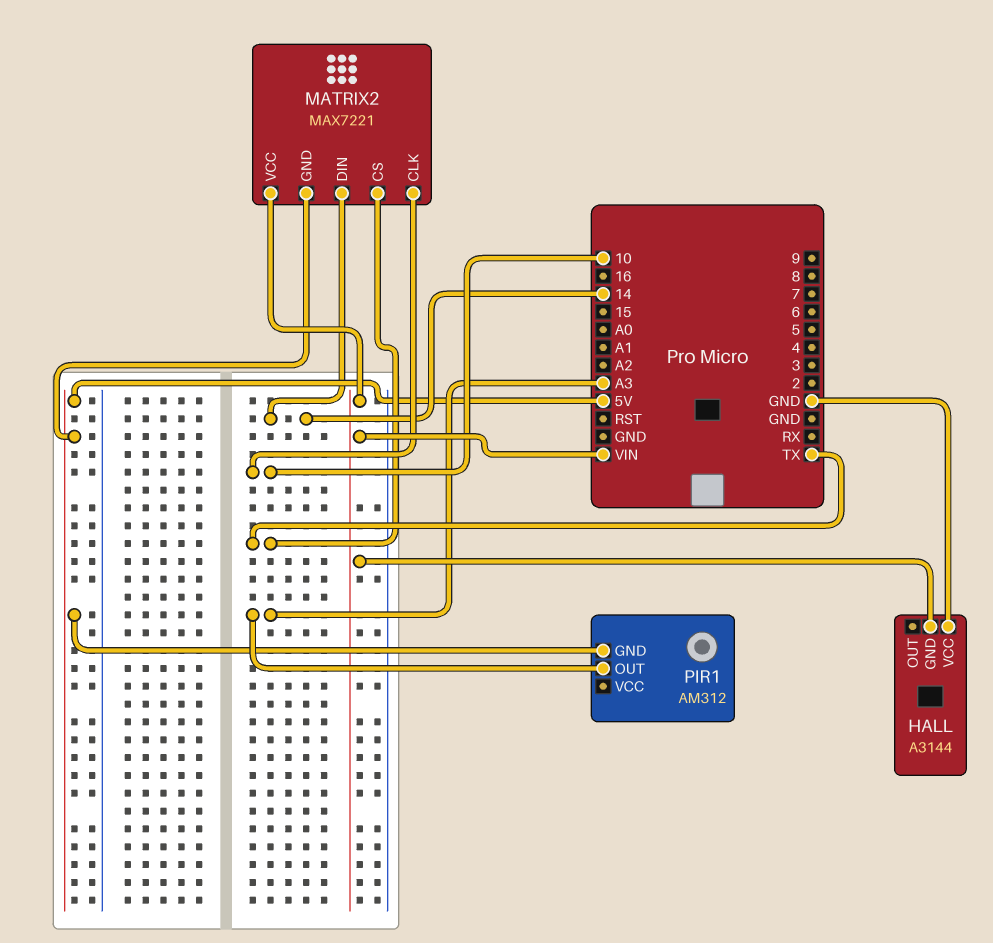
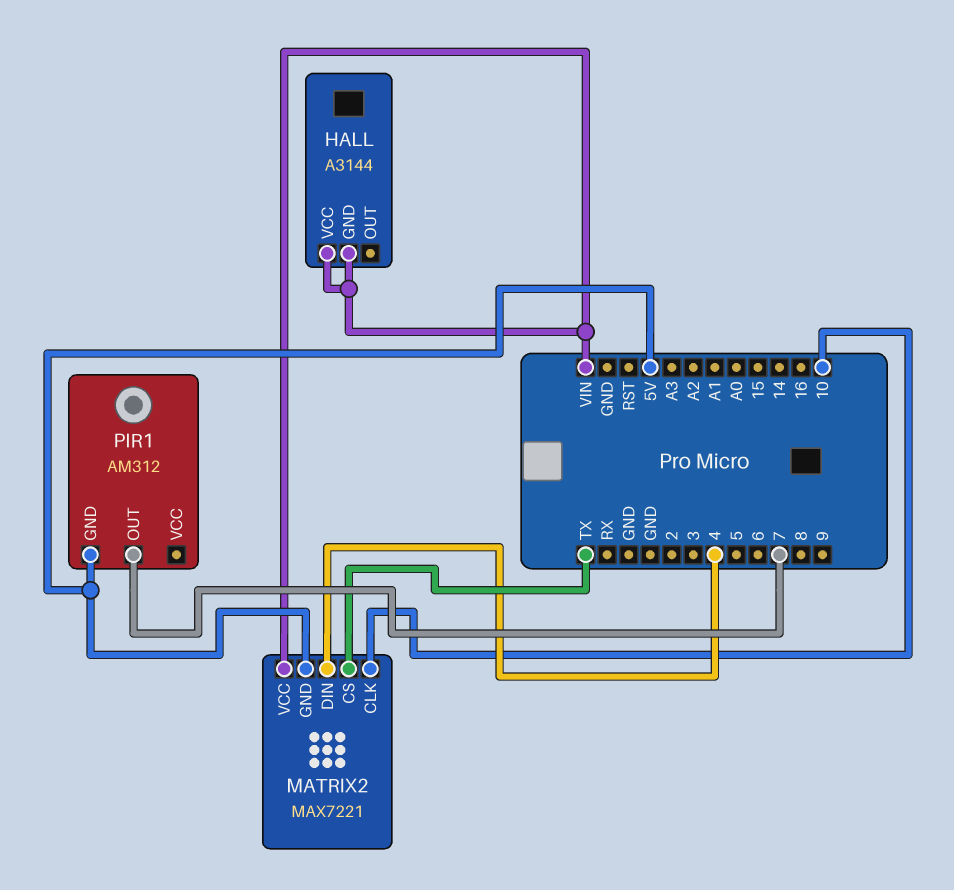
HALL pin VCC: GND -> VIN
MATRIX2 pin DIN: 14 -> 4
PIR1 pin OUT: A3 -> 7

